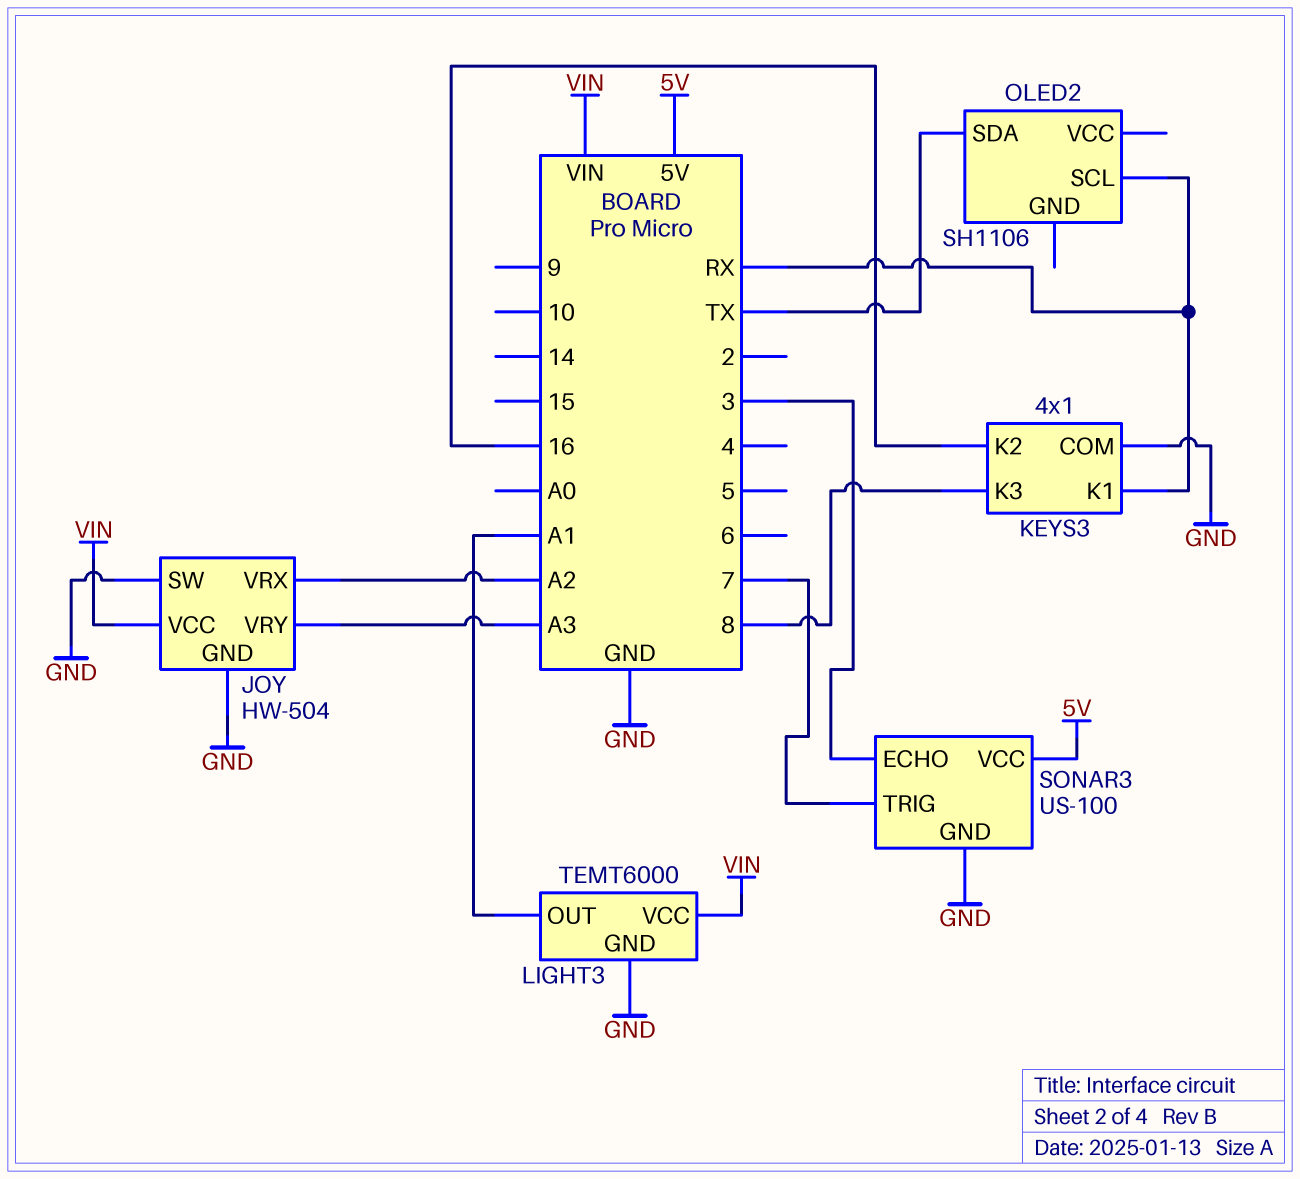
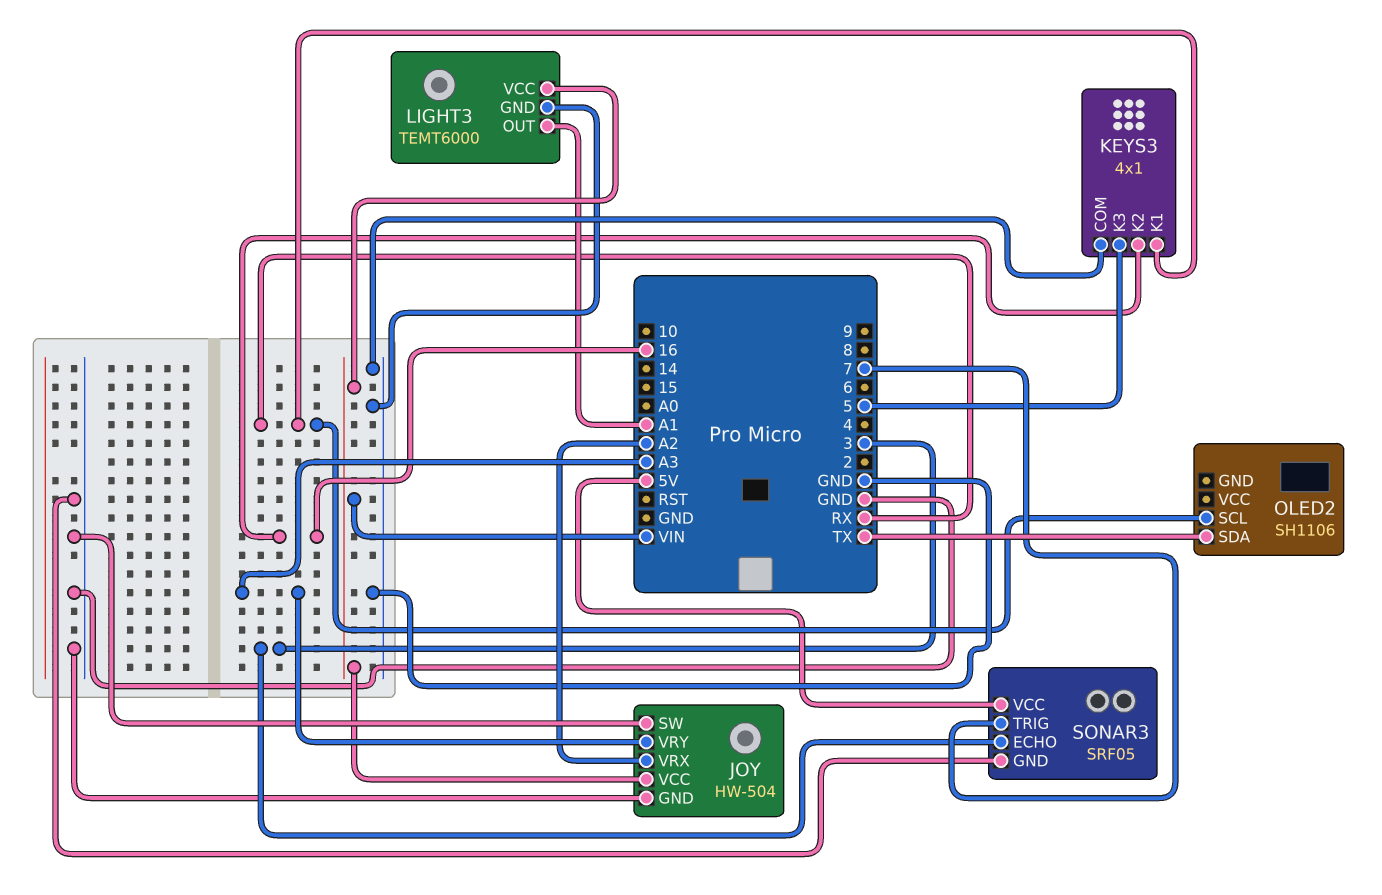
KEYS3 pin K3: 8 -> 5
SONAR3: US-100 -> SRF05

